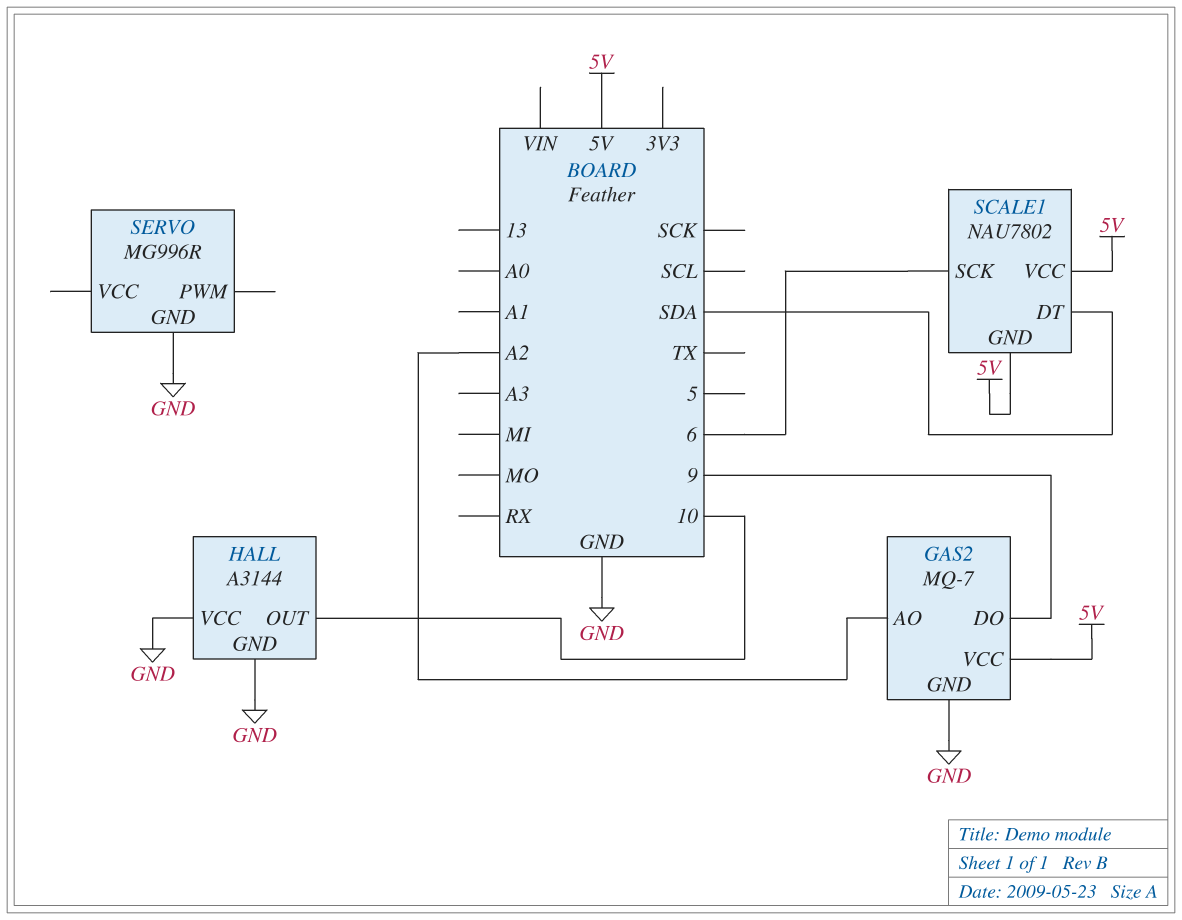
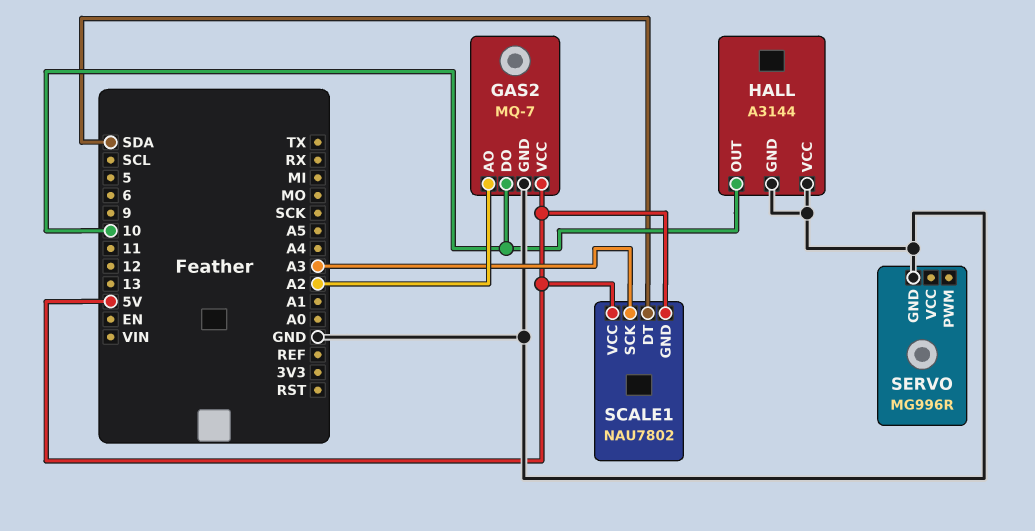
GAS2 pin DO: 9 -> 10
SCALE1 pin SCK: 6 -> A3

